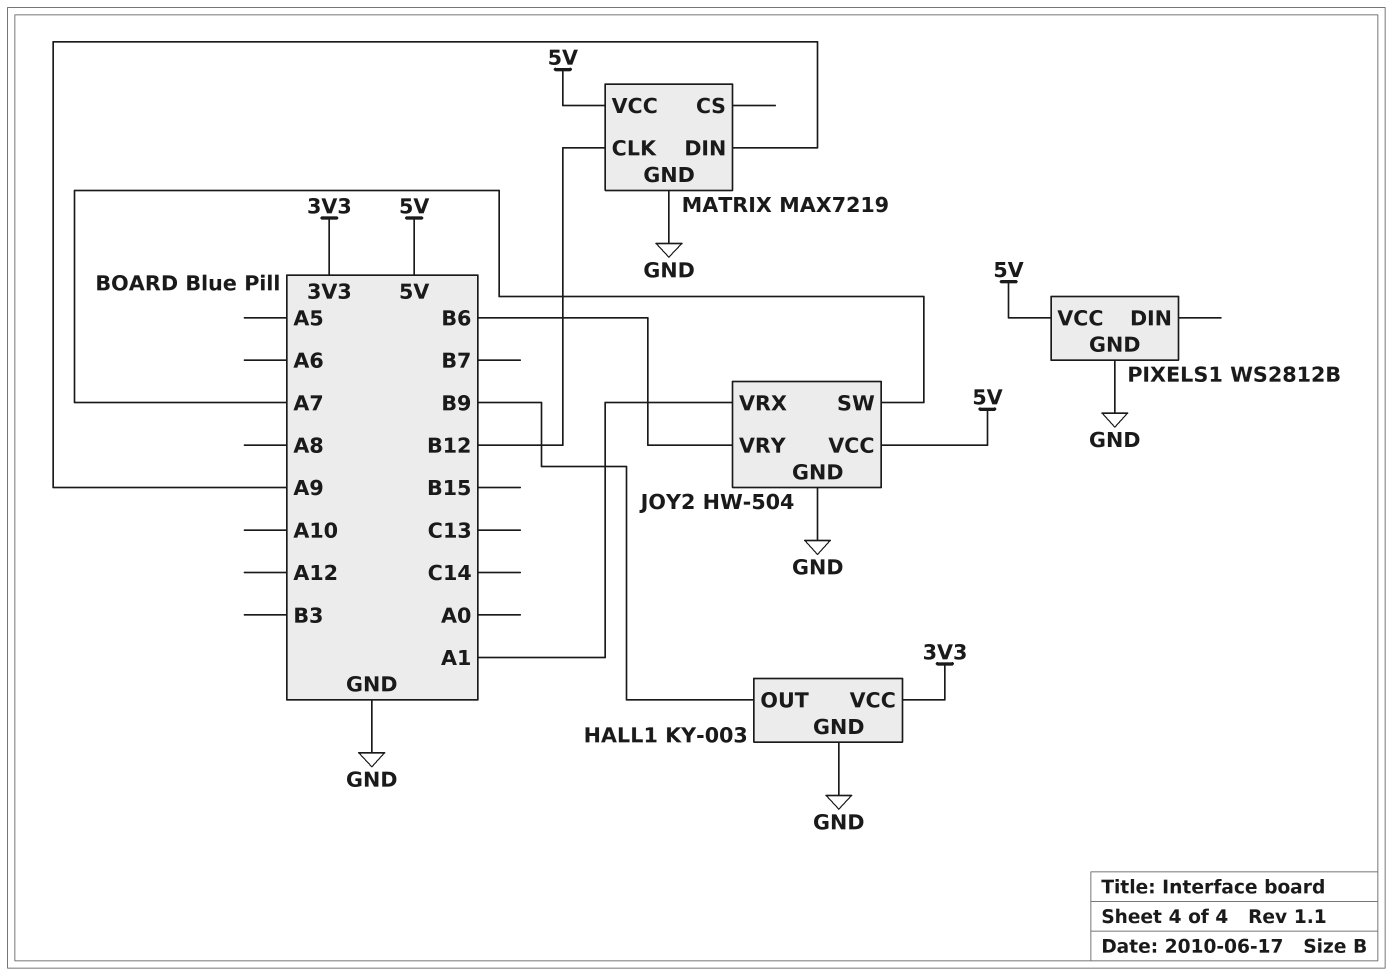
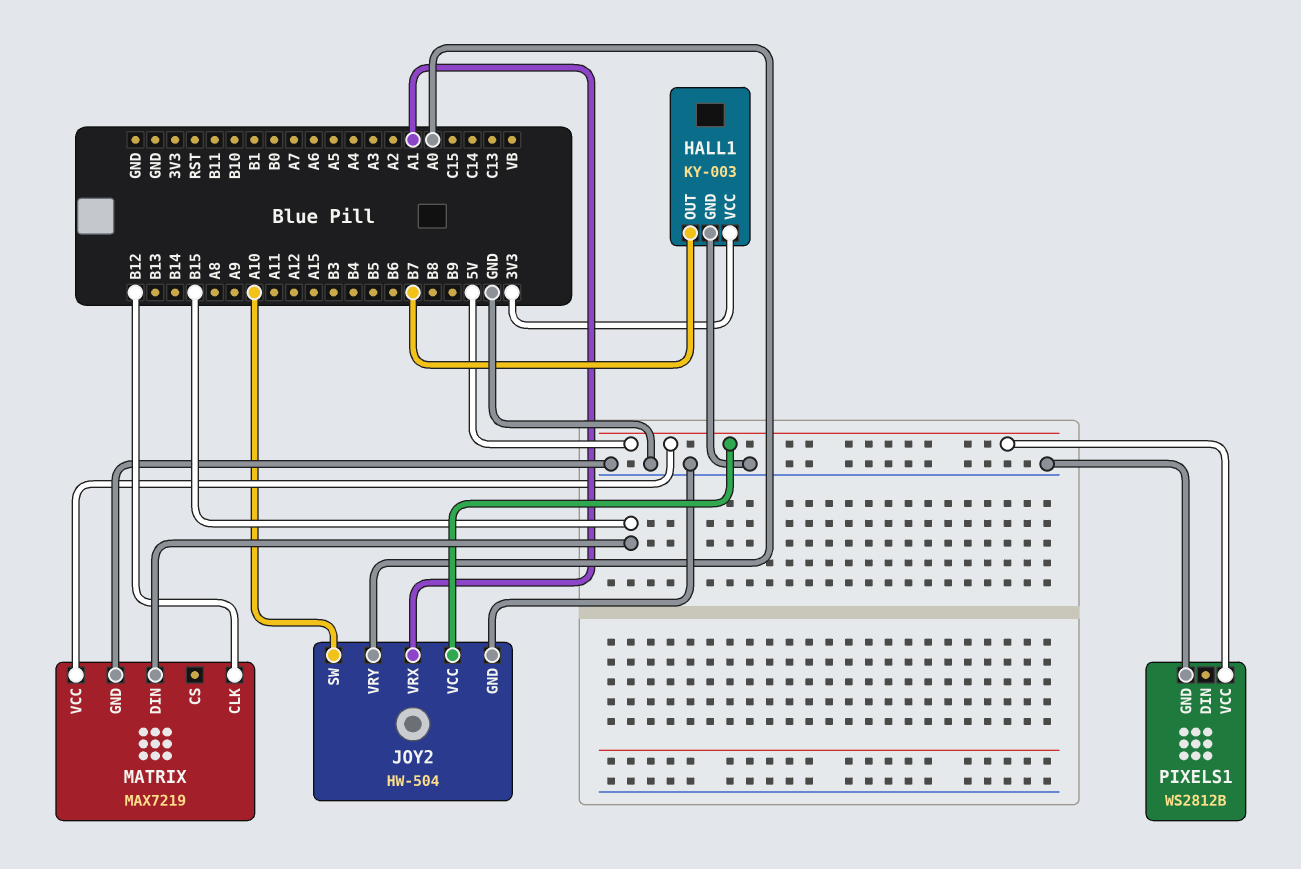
HALL1 pin OUT: B9 -> B7
JOY2 pin SW: A7 -> A10
JOY2 pin VRY: B6 -> A0
MATRIX pin DIN: A9 -> B15

